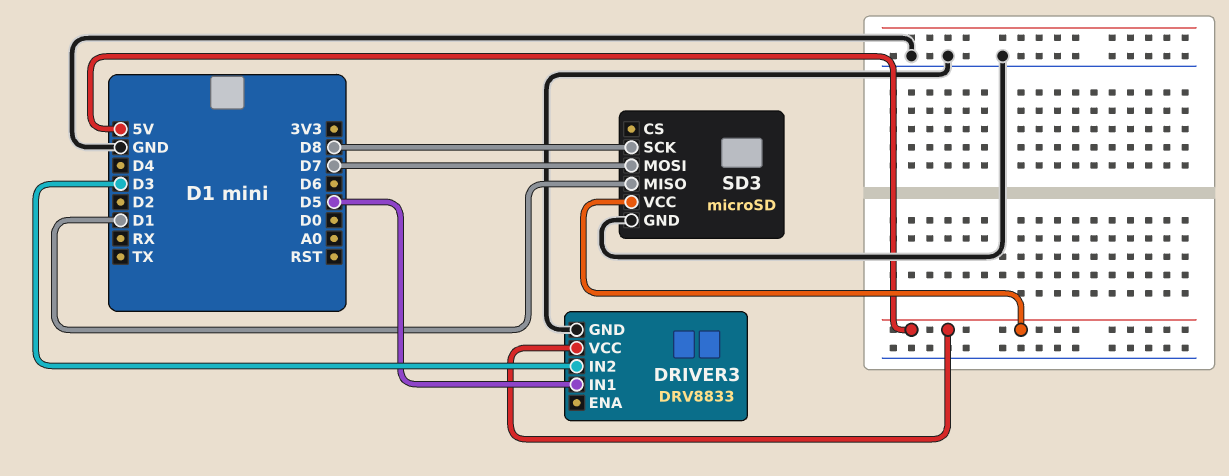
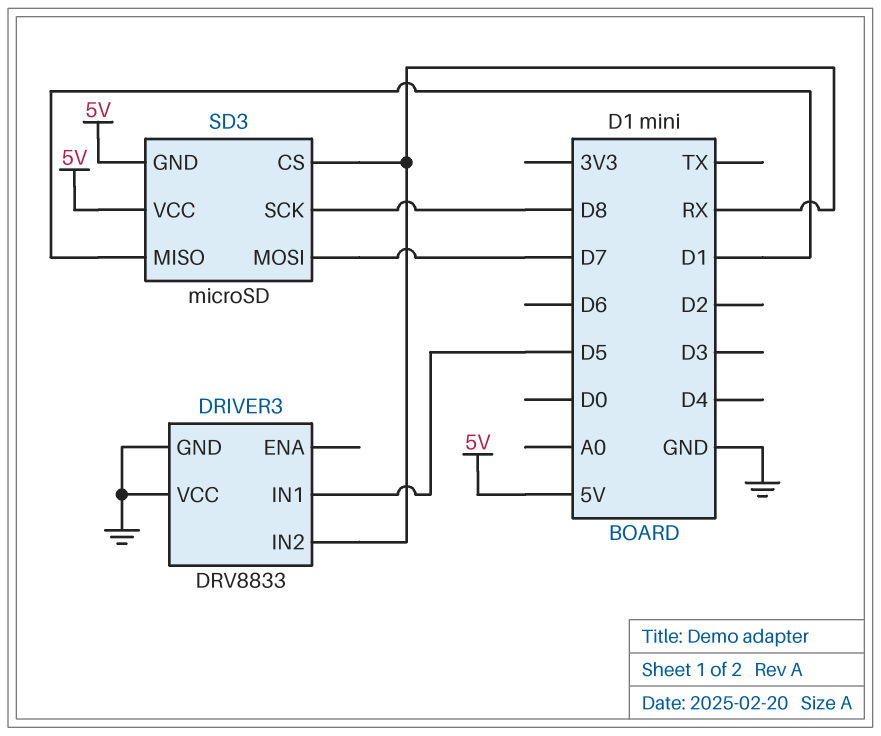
DRIVER3 pin IN2: D3 -> RX
DRIVER3 pin VCC: 5V -> GND
SD3 pin CS: none -> RX
SD3 pin GND: GND -> 5V

